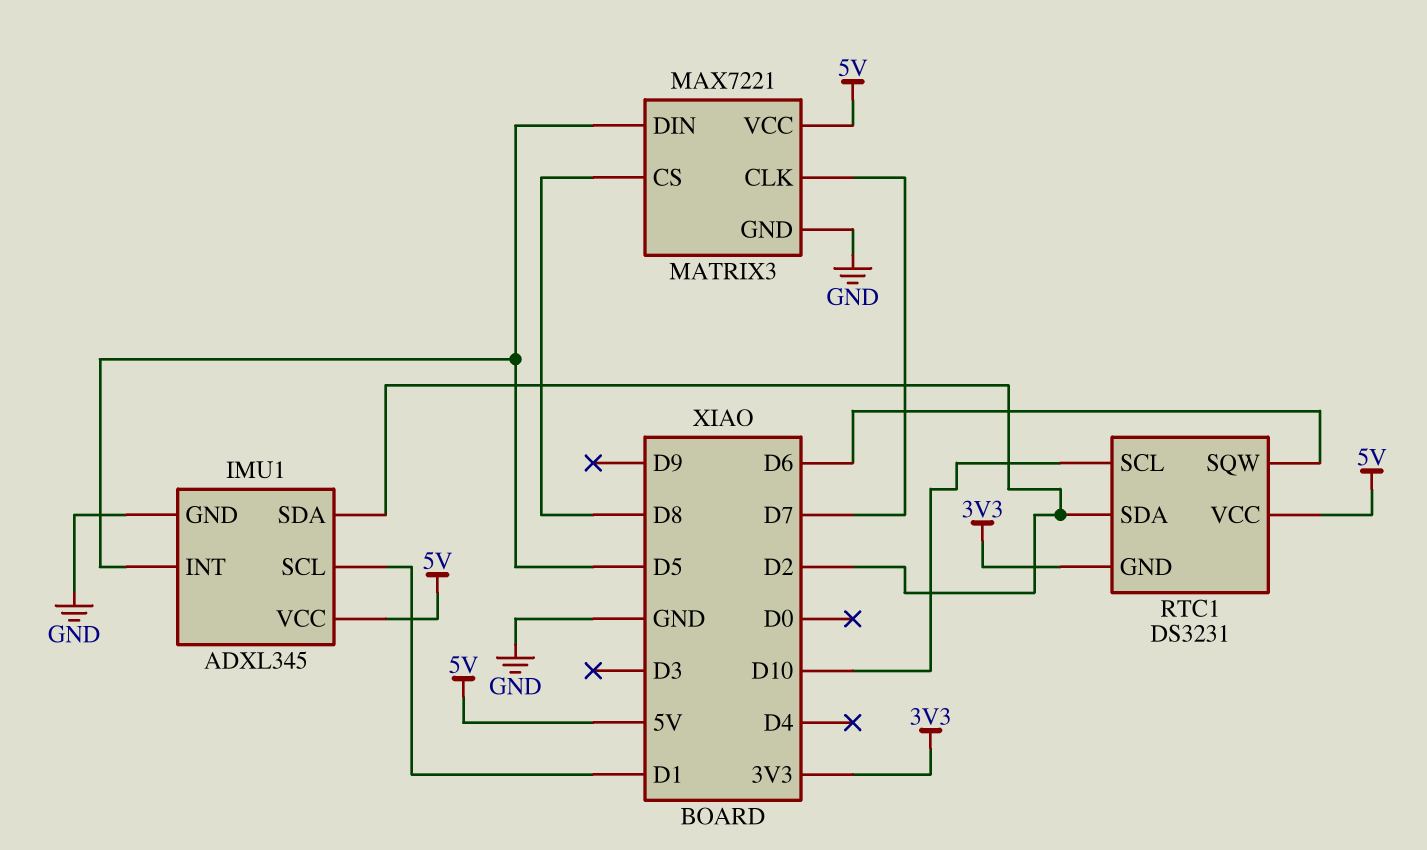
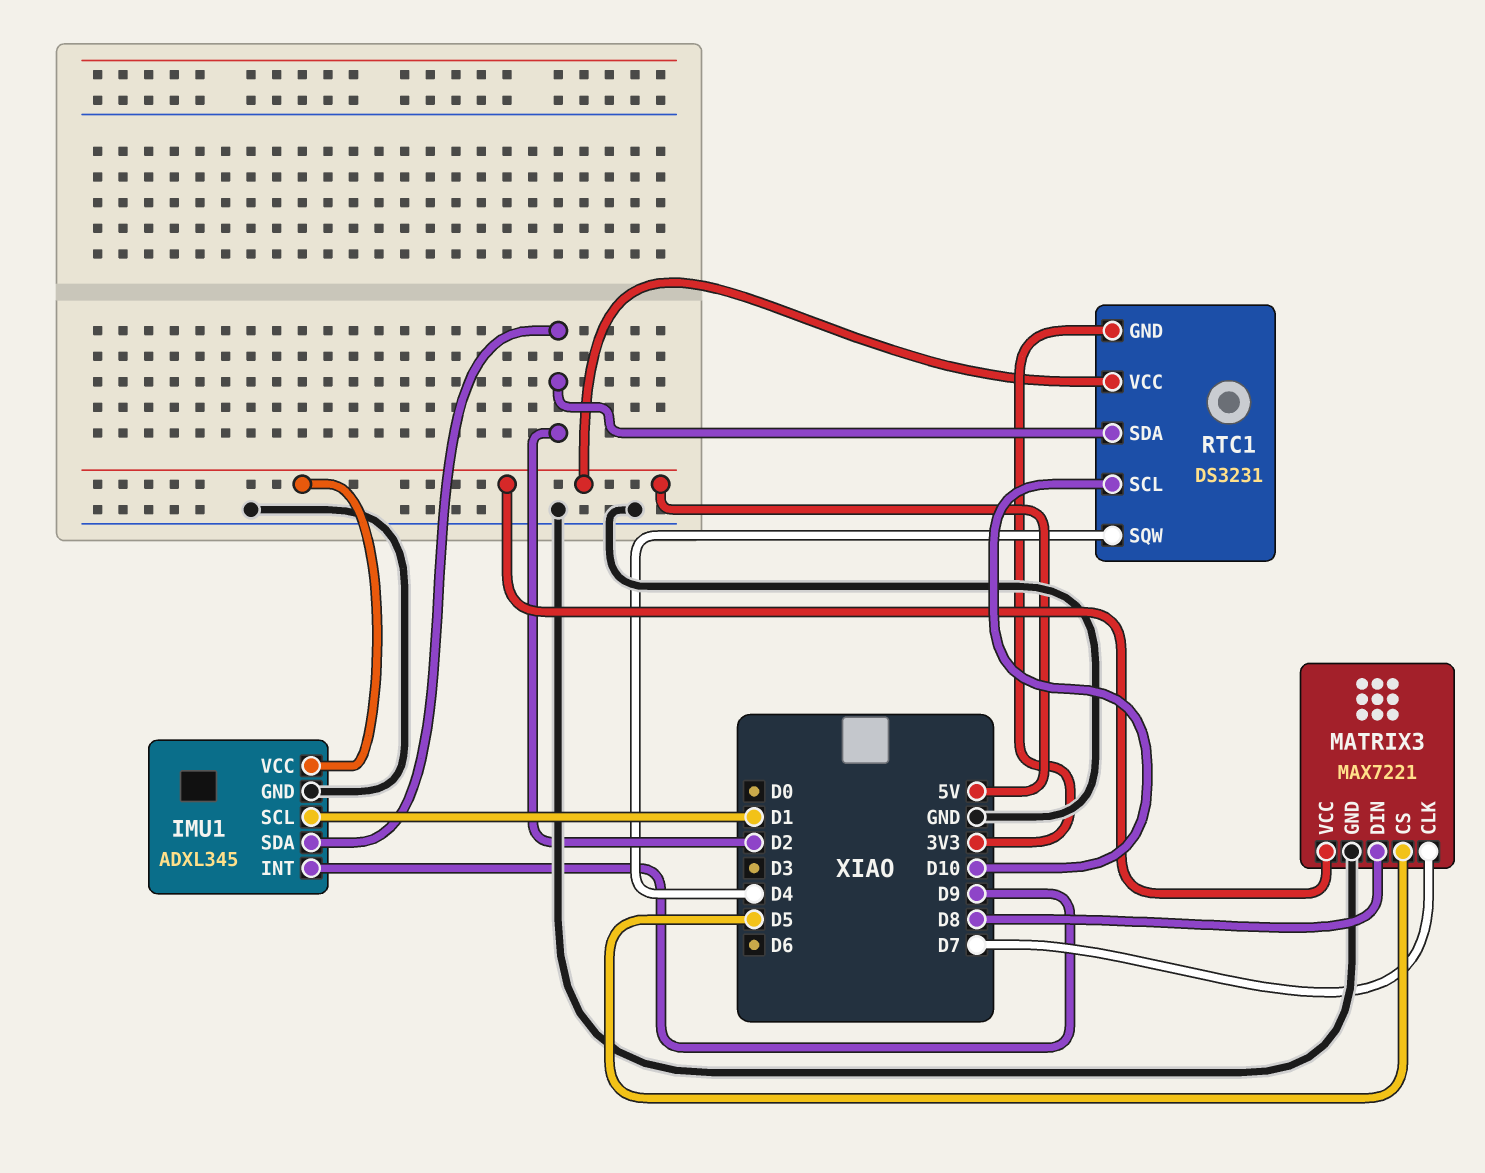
IMU1 pin INT: D5 -> D9
MATRIX3 pin CS: D8 -> D5
MATRIX3 pin DIN: D5 -> D8
RTC1 pin SQW: D6 -> D4

